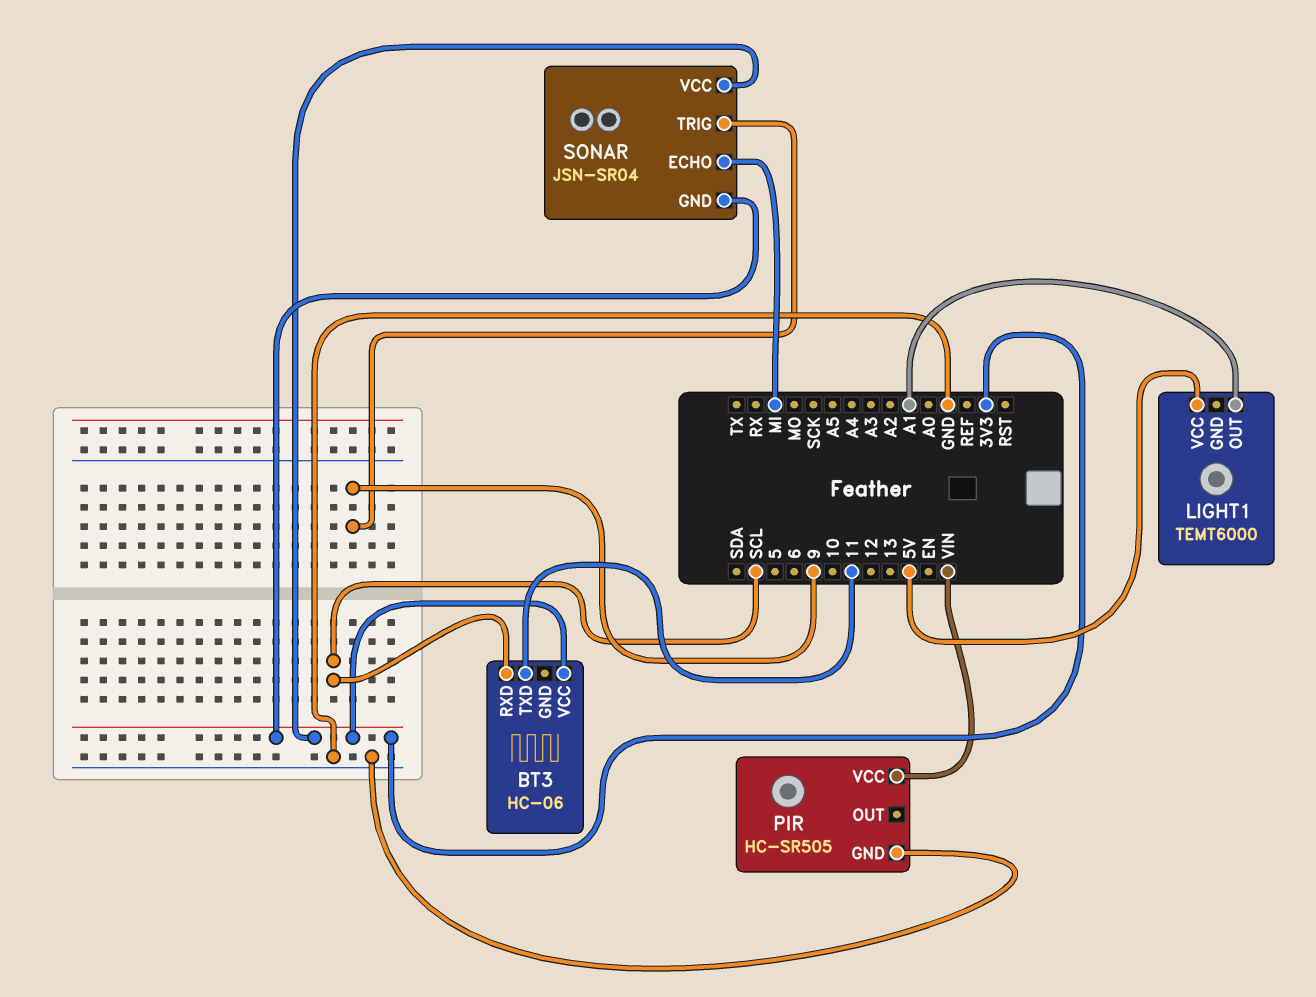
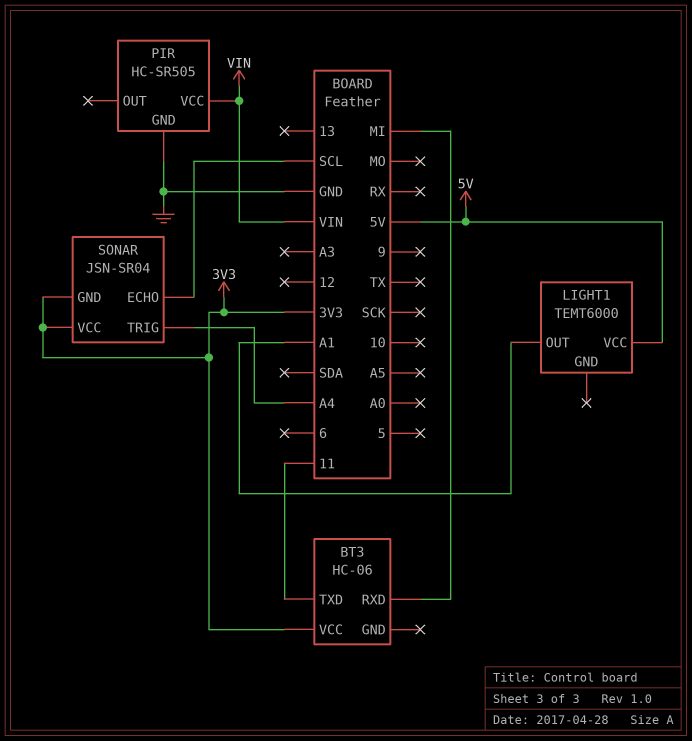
BT3 pin RXD: SCL -> MI
SONAR pin ECHO: MI -> SCL
SONAR pin TRIG: 9 -> A4

